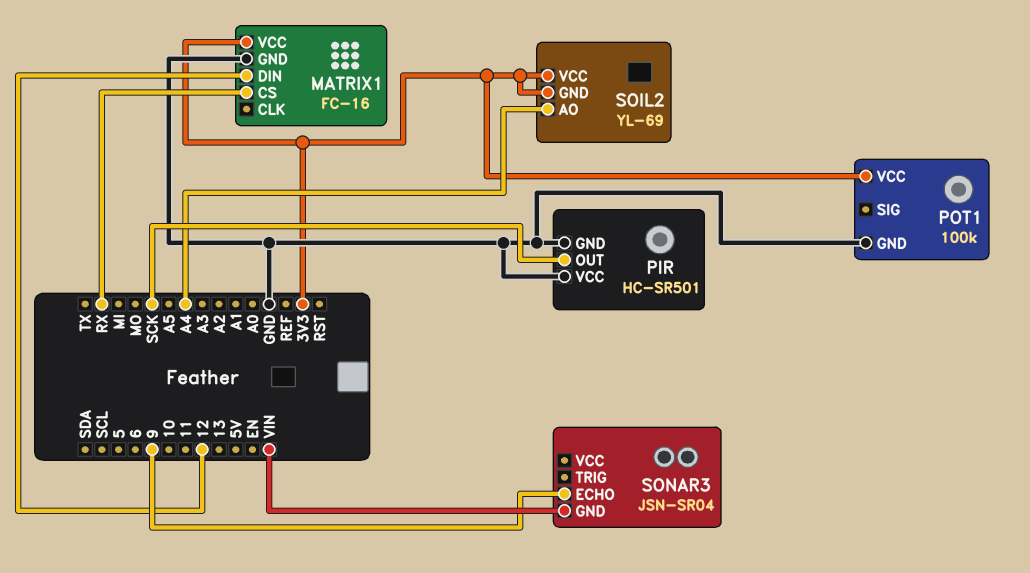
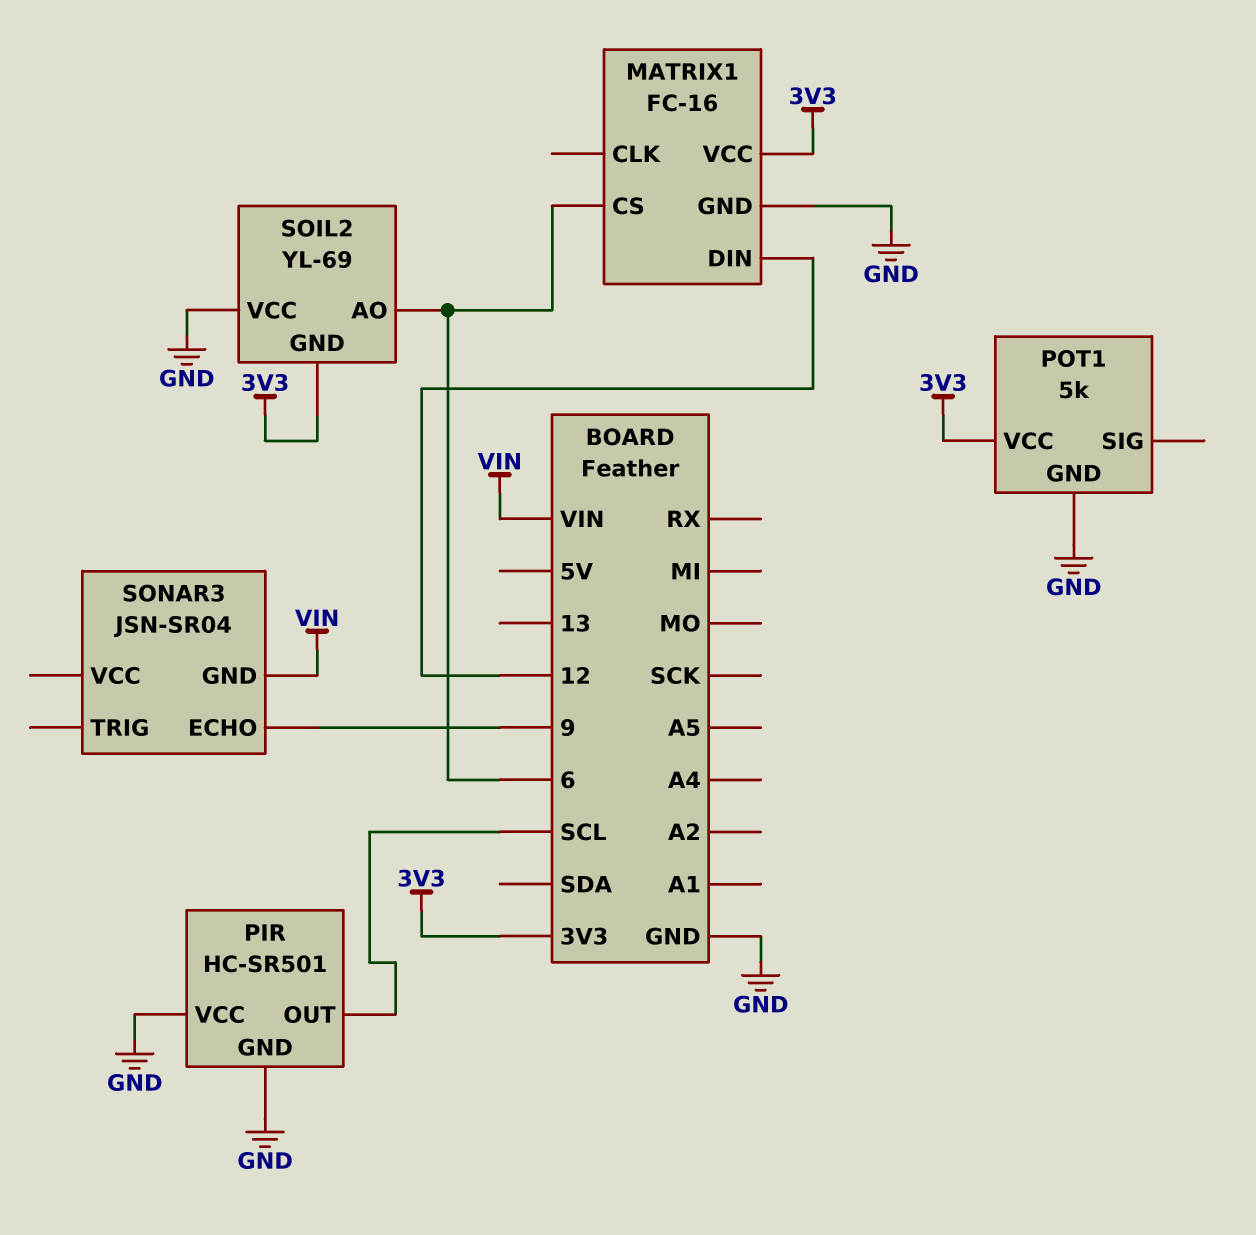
MATRIX1 pin CS: RX -> 6
PIR pin OUT: SCK -> SCL
POT1: 100k -> 5k
SOIL2 pin AO: A4 -> 6
SOIL2 pin VCC: 3V3 -> GND

